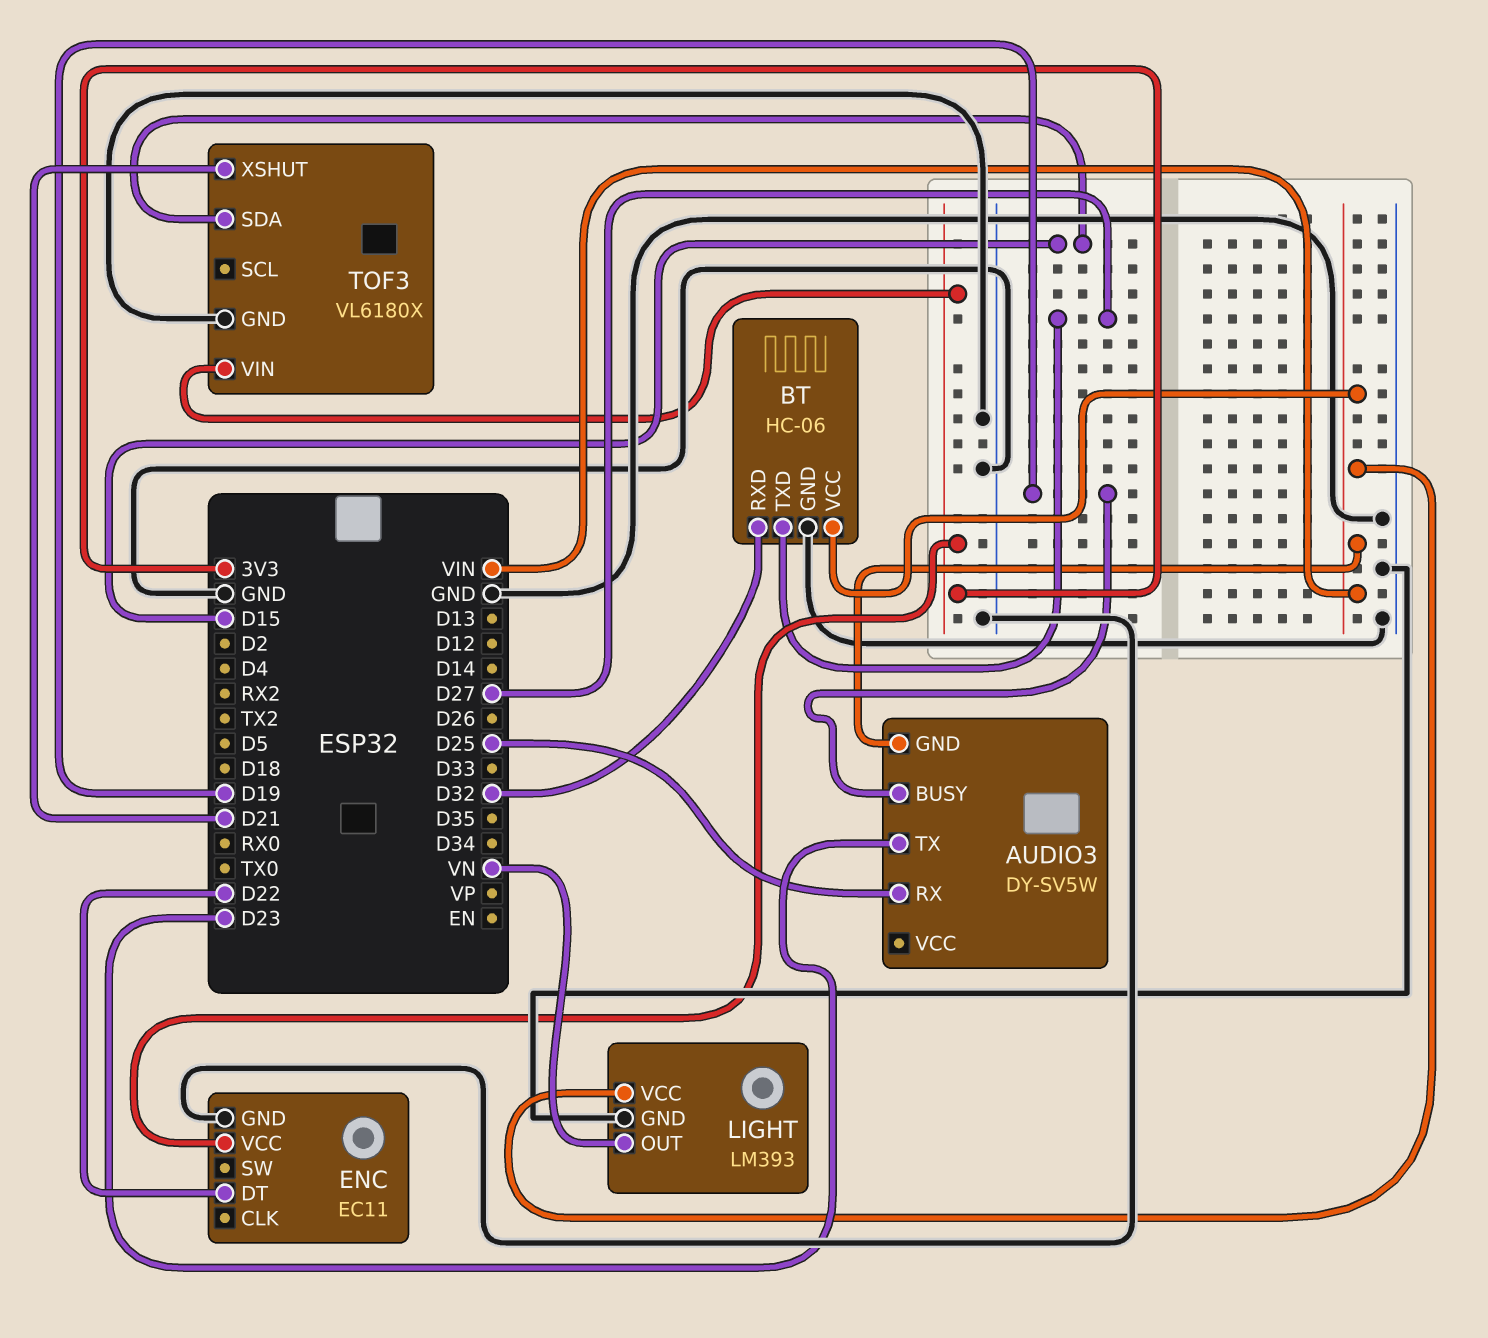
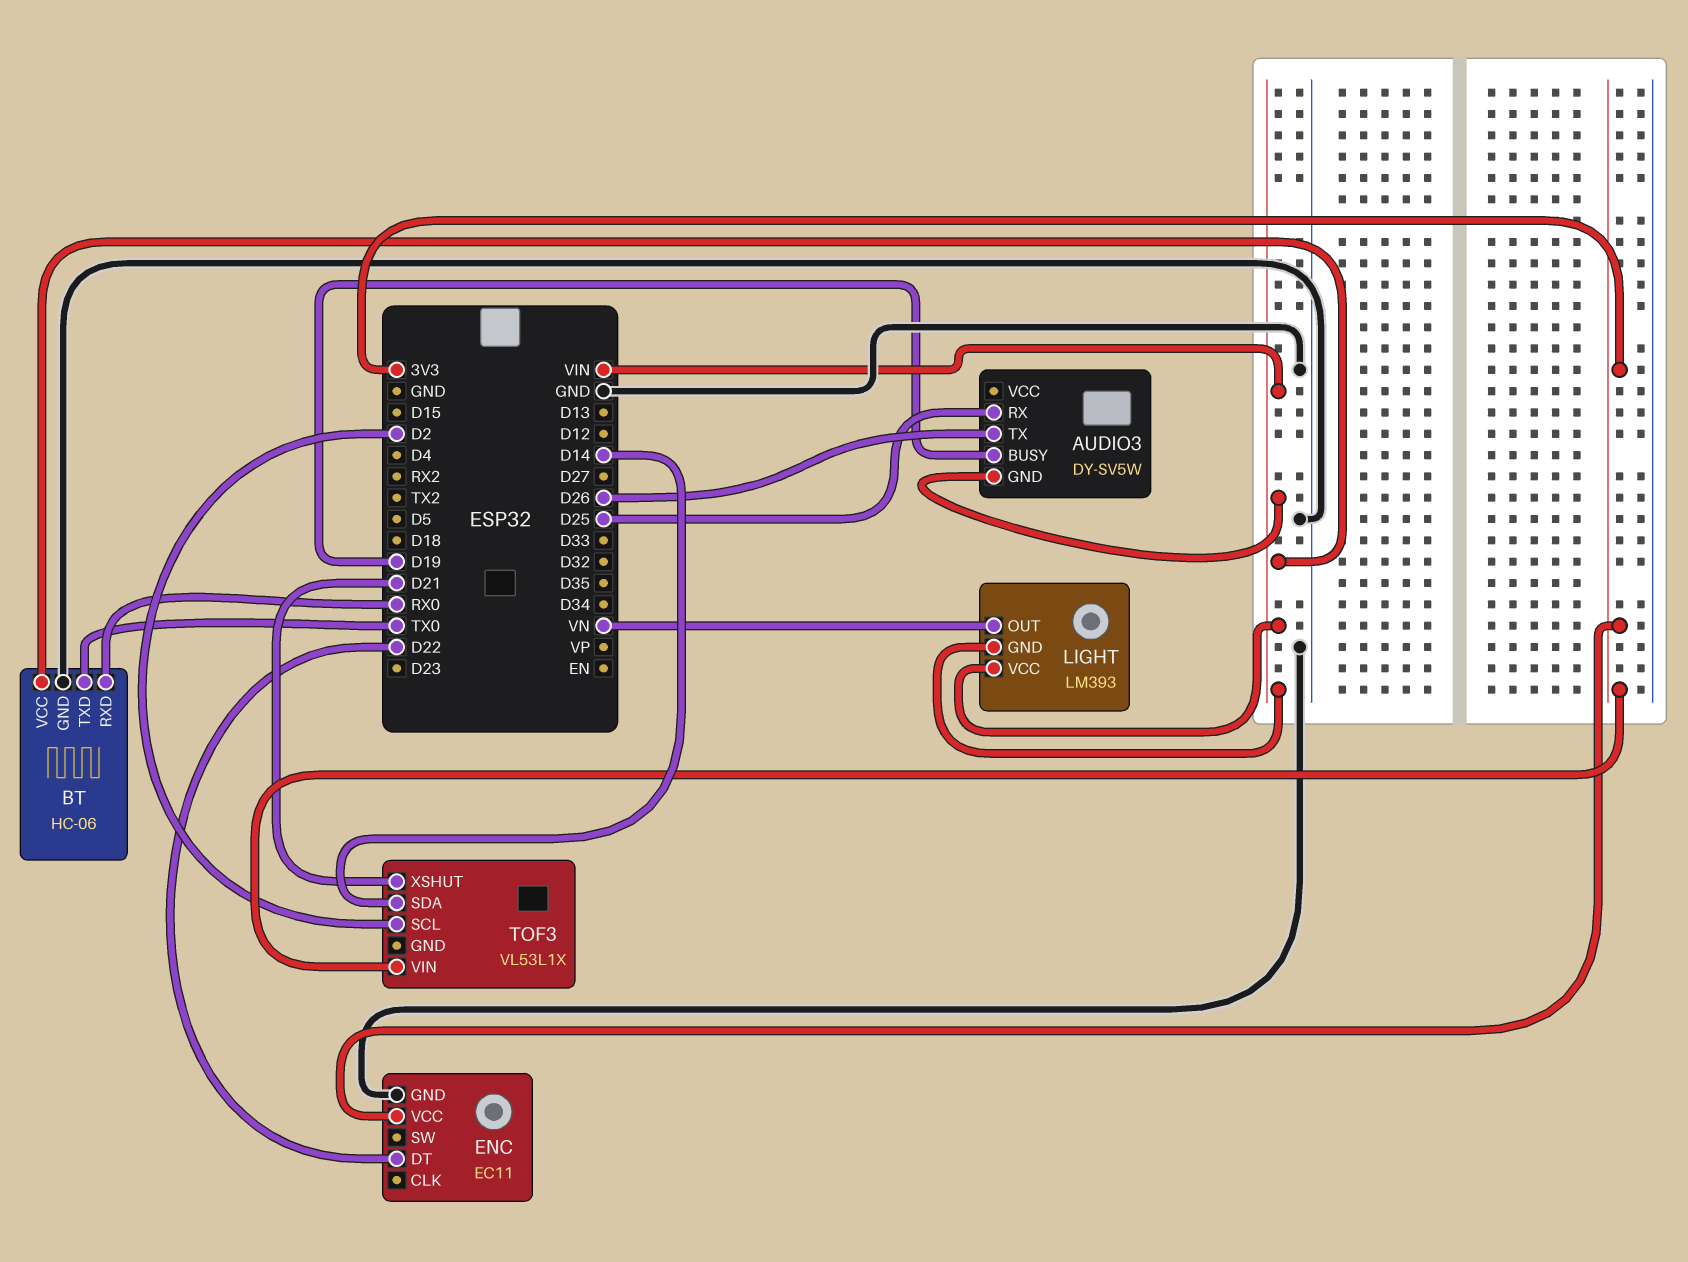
AUDIO3 pin TX: D23 -> D26
BT pin RXD: D32 -> RX0
BT pin TXD: D27 -> TX0
LIGHT pin GND: GND -> VIN
TOF3: VL6180X -> VL53L1X
TOF3 pin GND: GND -> none
TOF3 pin SCL: none -> D2
TOF3 pin SDA: D15 -> D14

